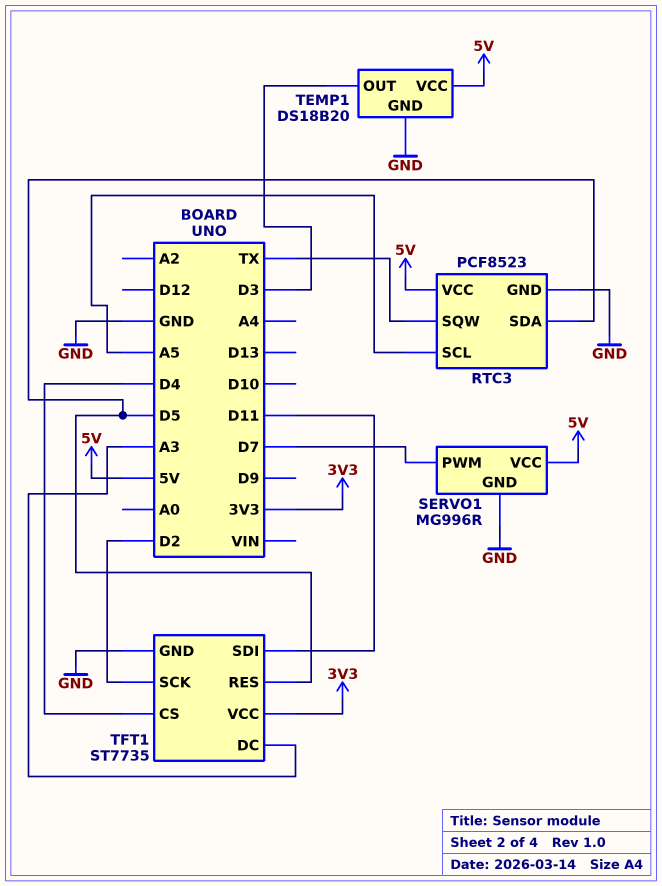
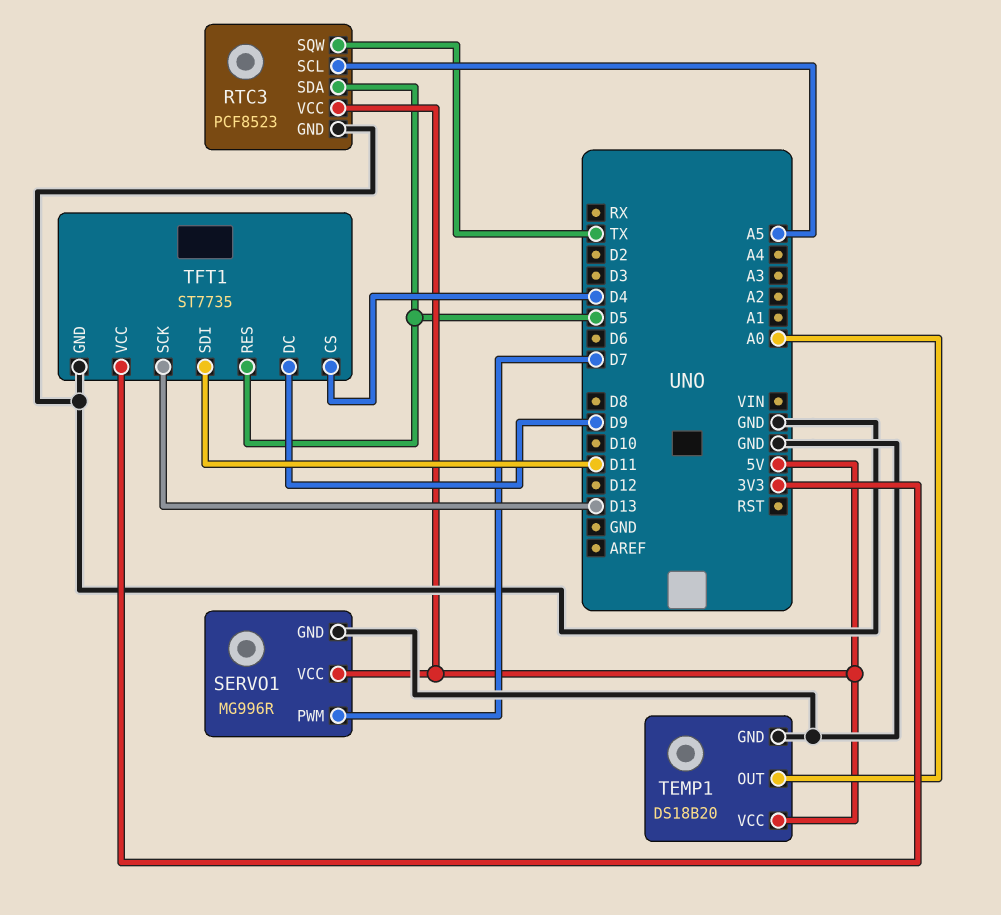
TEMP1 pin OUT: D3 -> A0
TFT1 pin DC: A3 -> D9
TFT1 pin SCK: D2 -> D13

